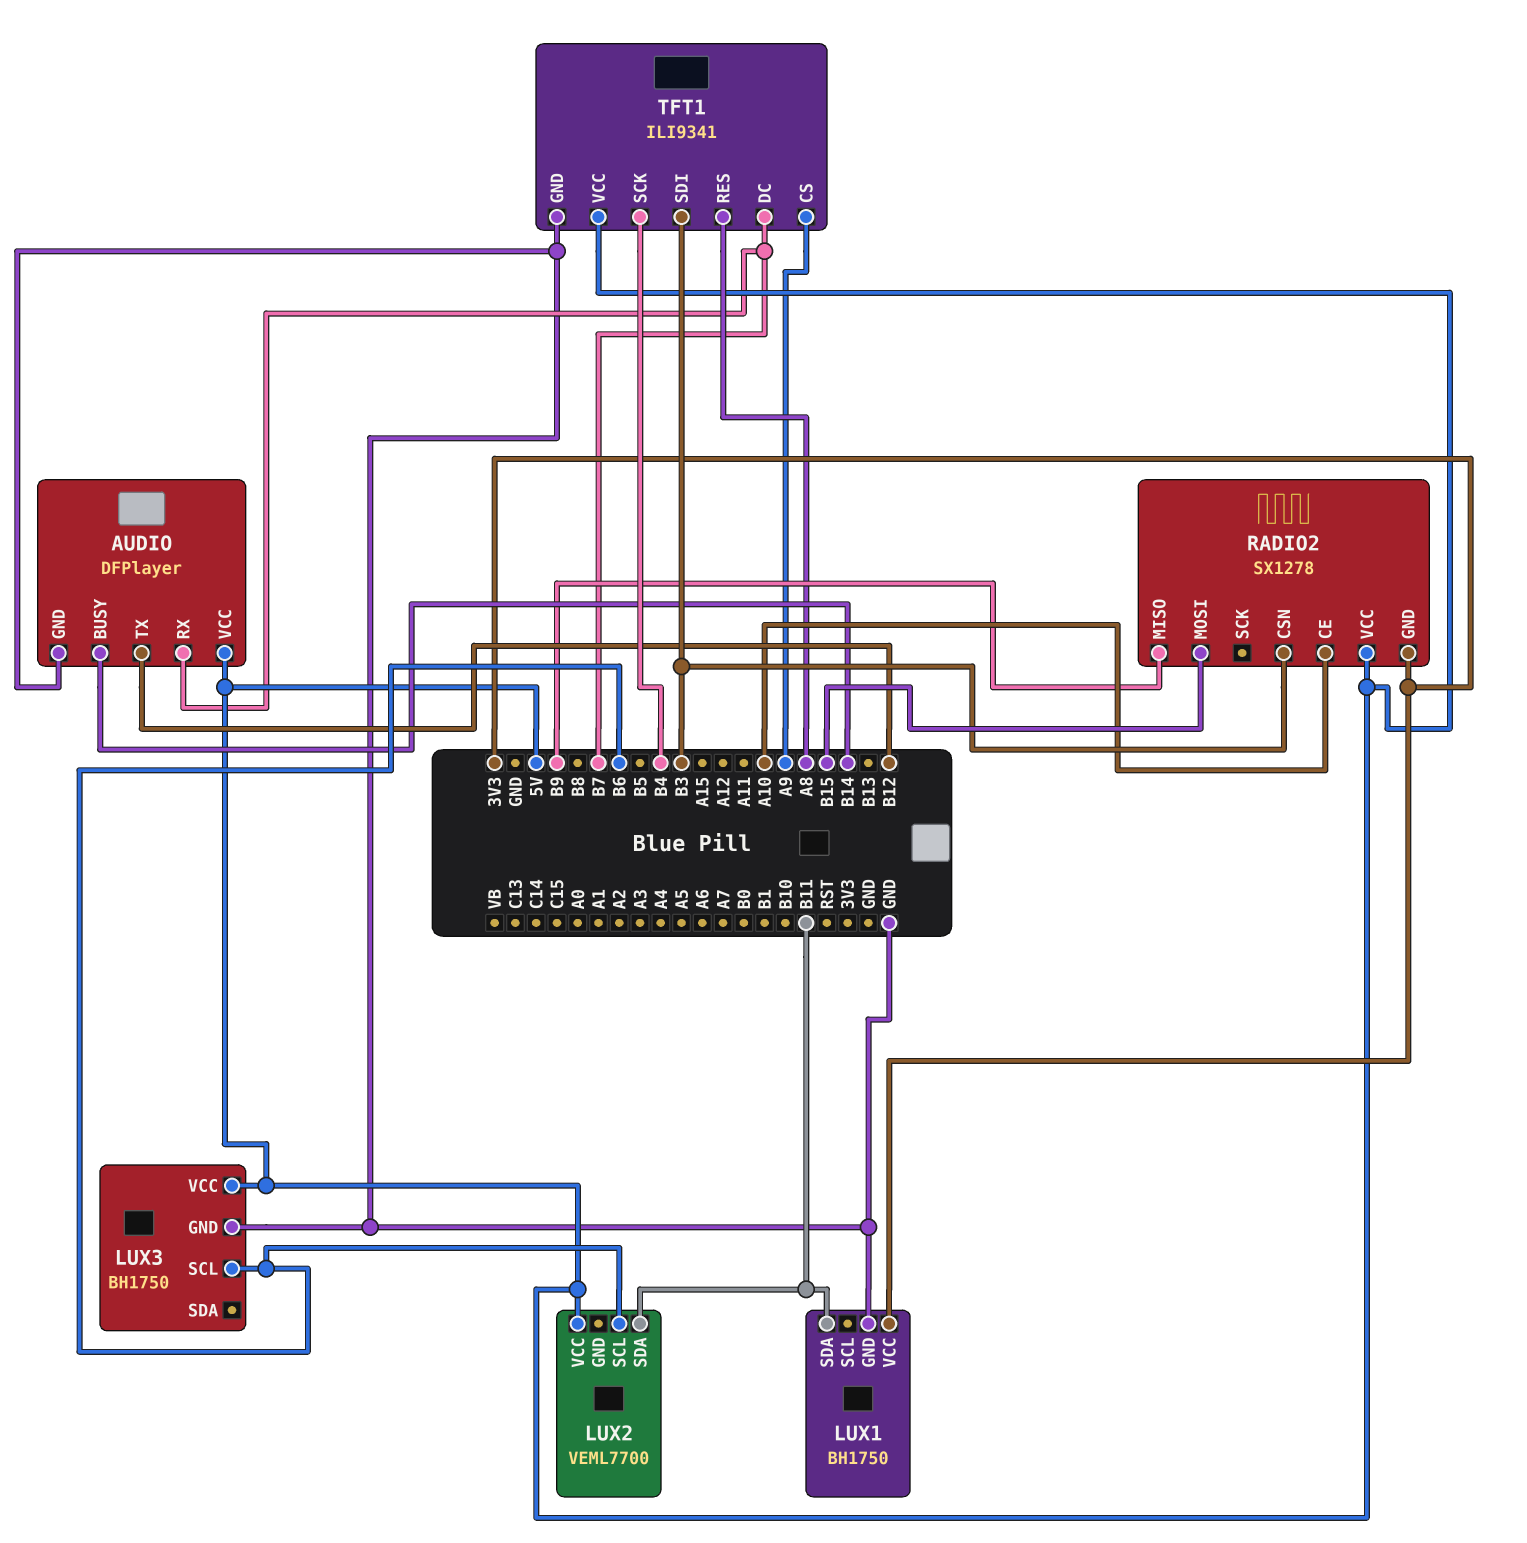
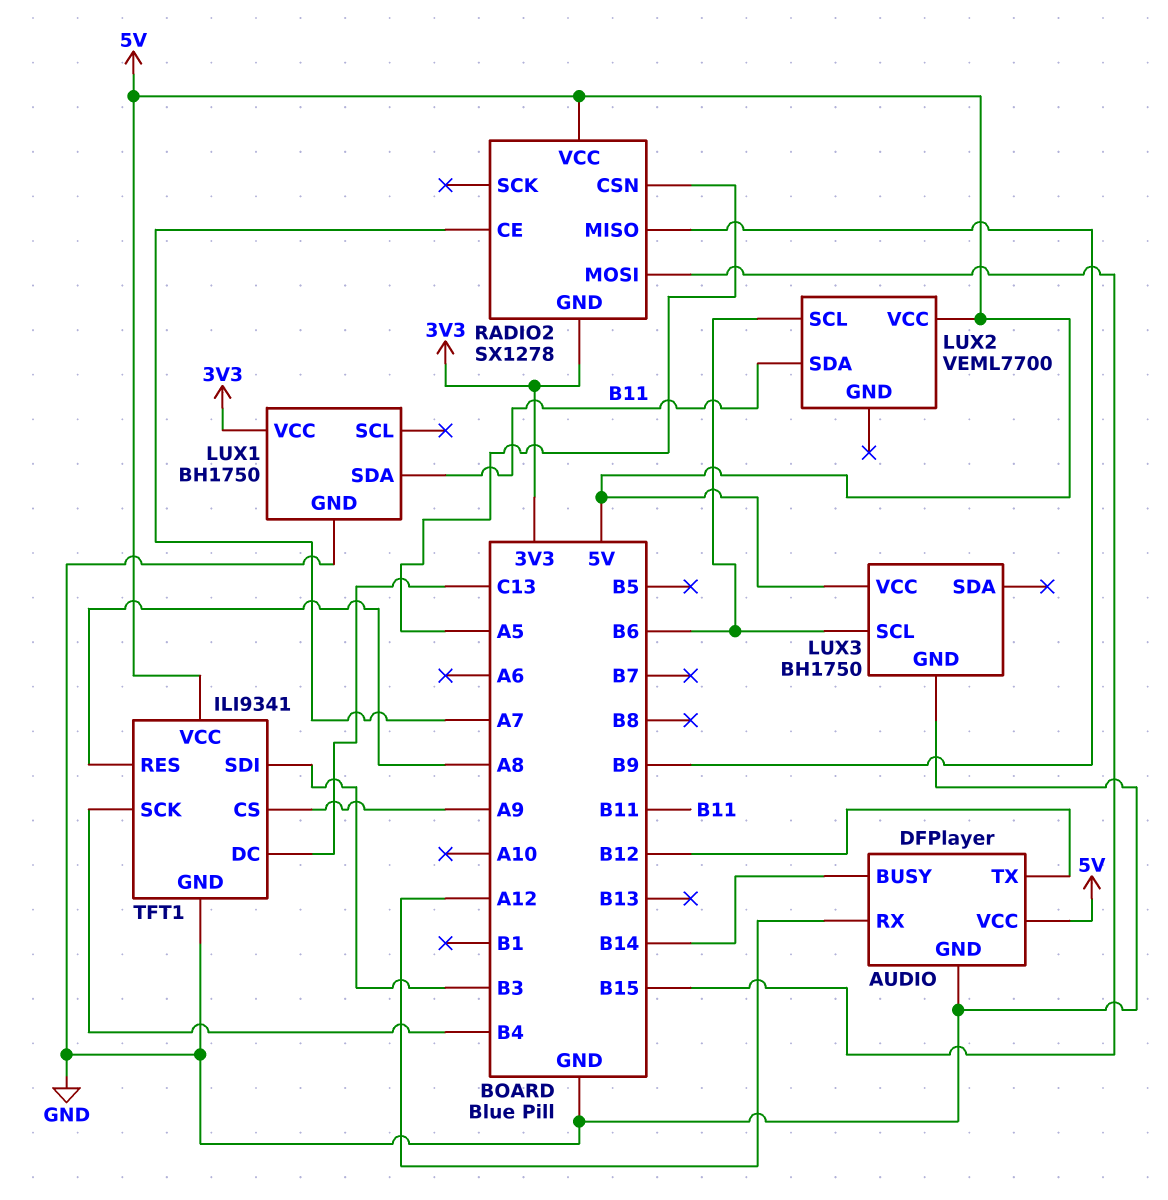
AUDIO pin RX: B7 -> A12
RADIO2 pin CE: A10 -> A7
RADIO2 pin CSN: B3 -> A5
TFT1 pin DC: B7 -> C13

